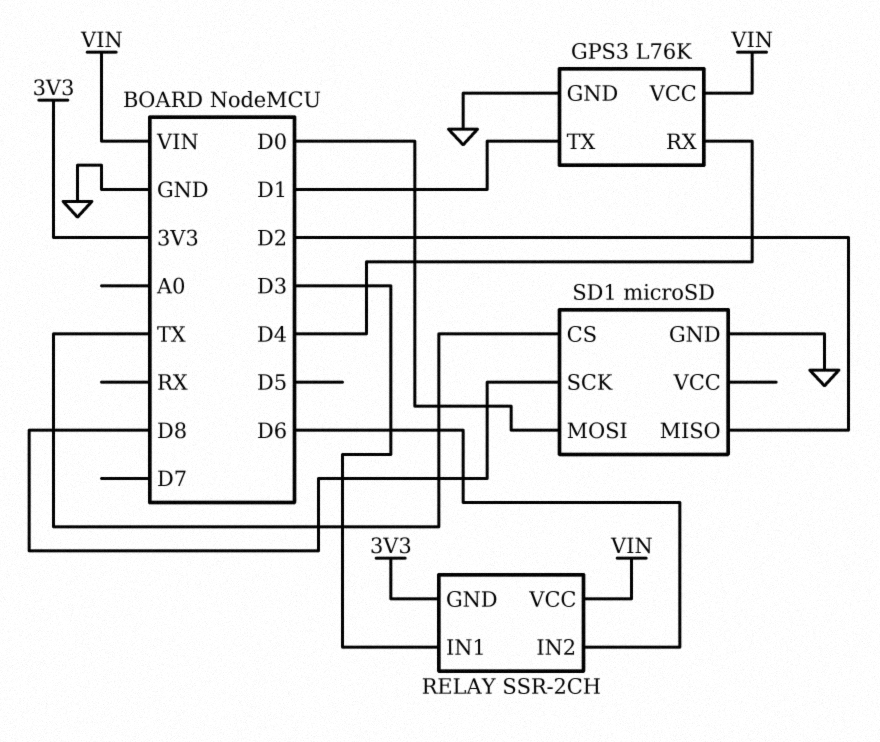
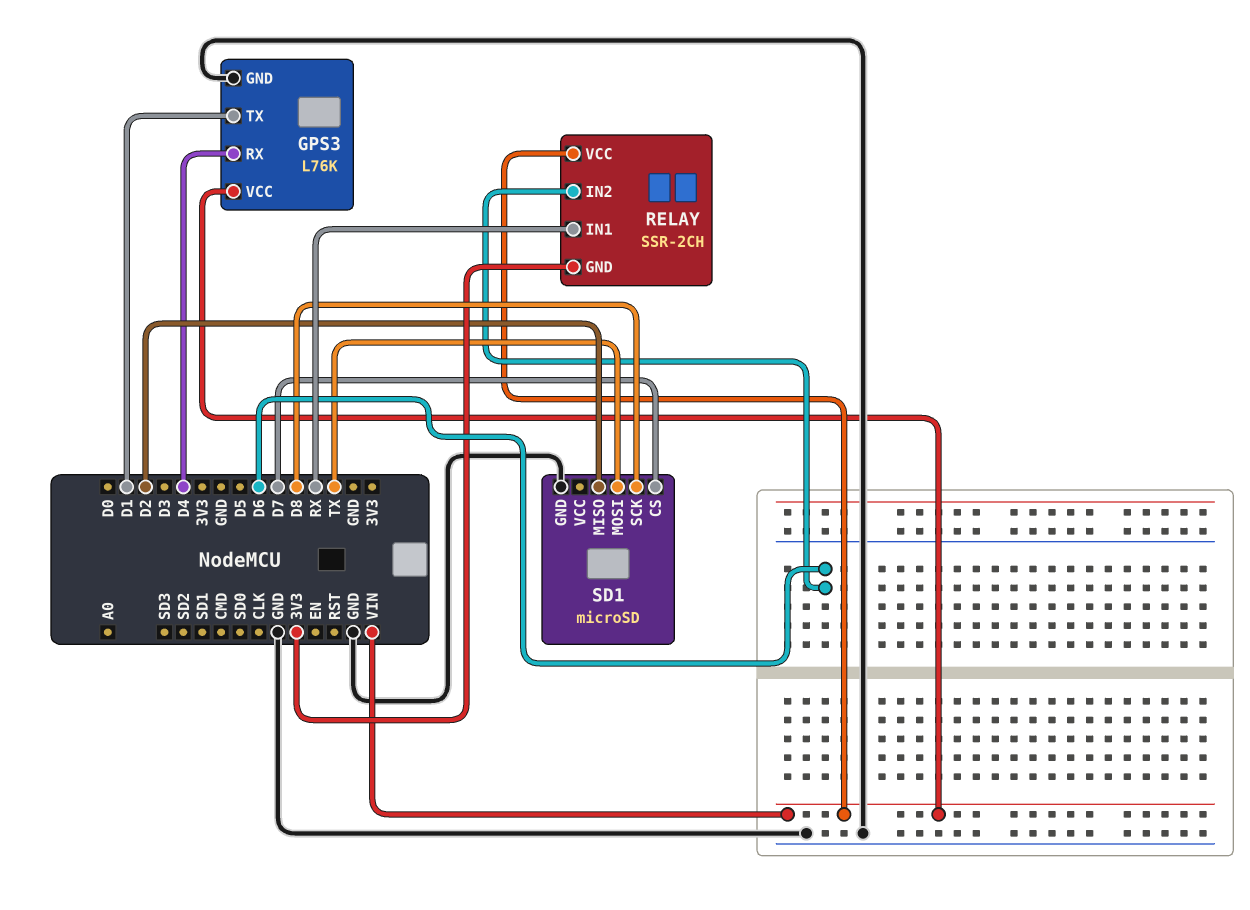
RELAY pin IN1: D3 -> RX
SD1 pin CS: TX -> D7
SD1 pin MOSI: D0 -> TX

